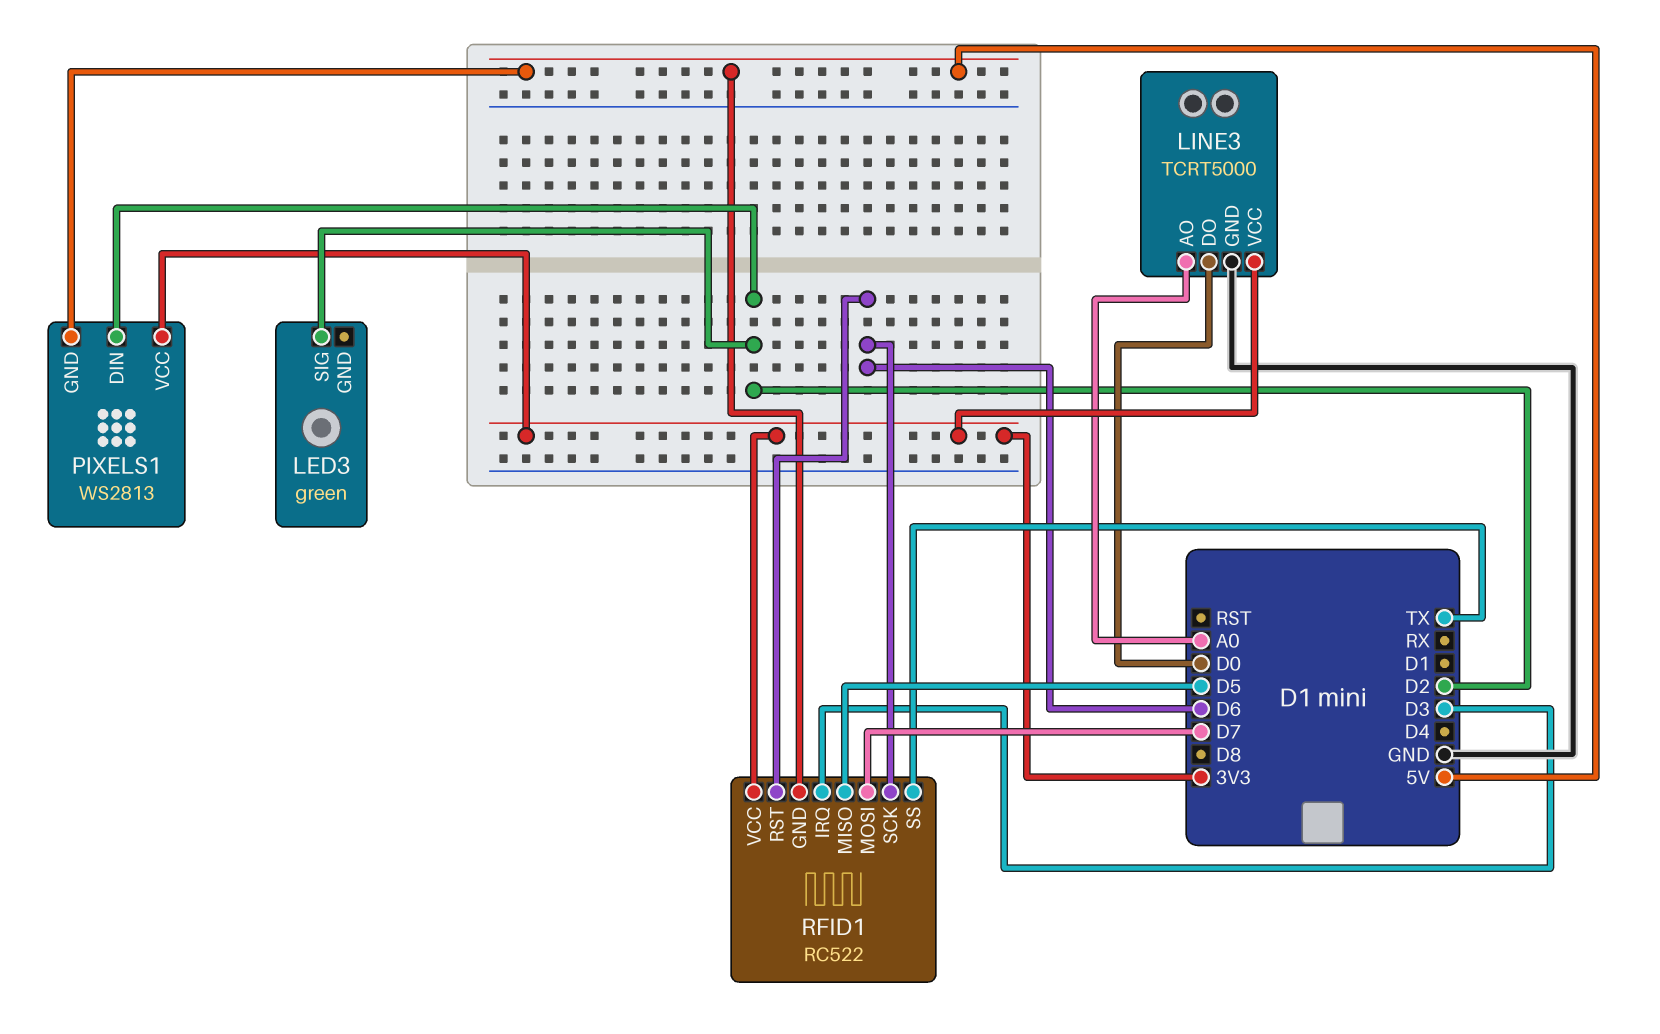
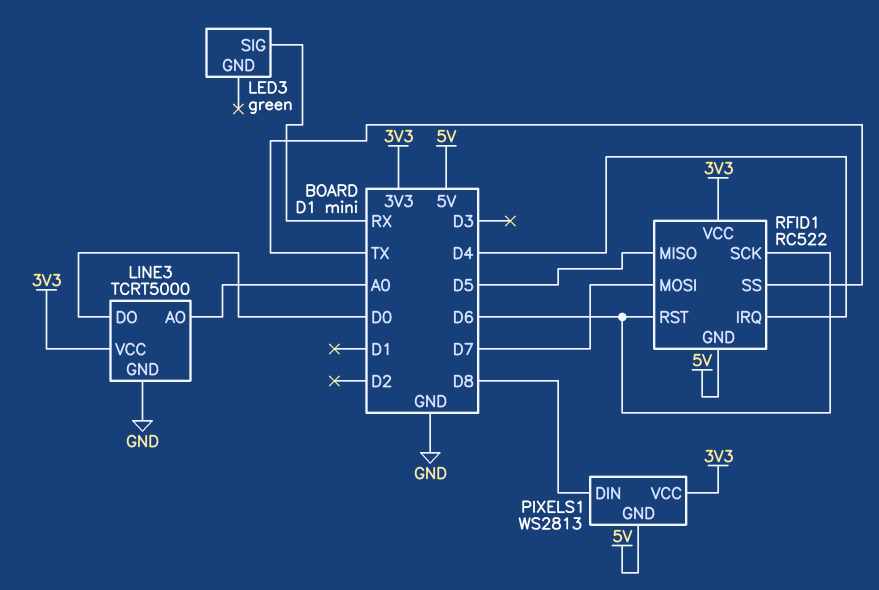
LED3 pin SIG: D2 -> RX
PIXELS1 pin DIN: D2 -> D8
RFID1 pin IRQ: D3 -> D4

